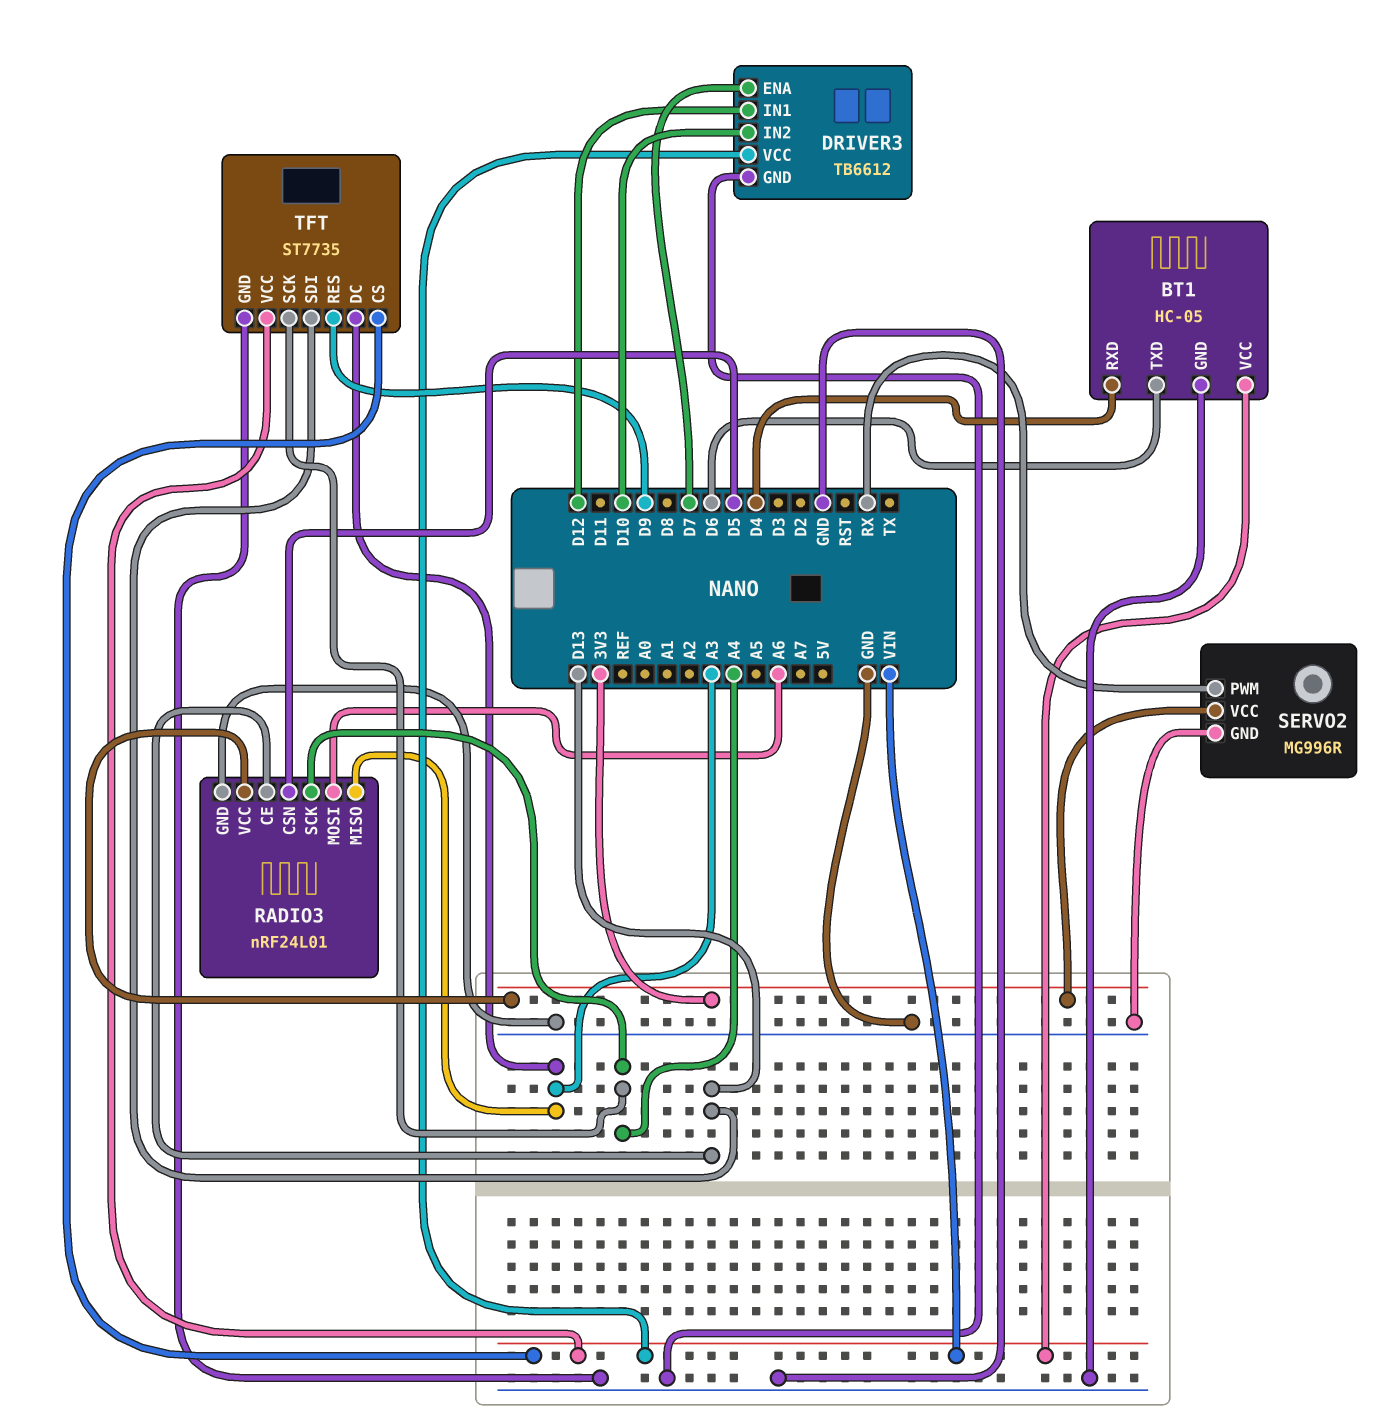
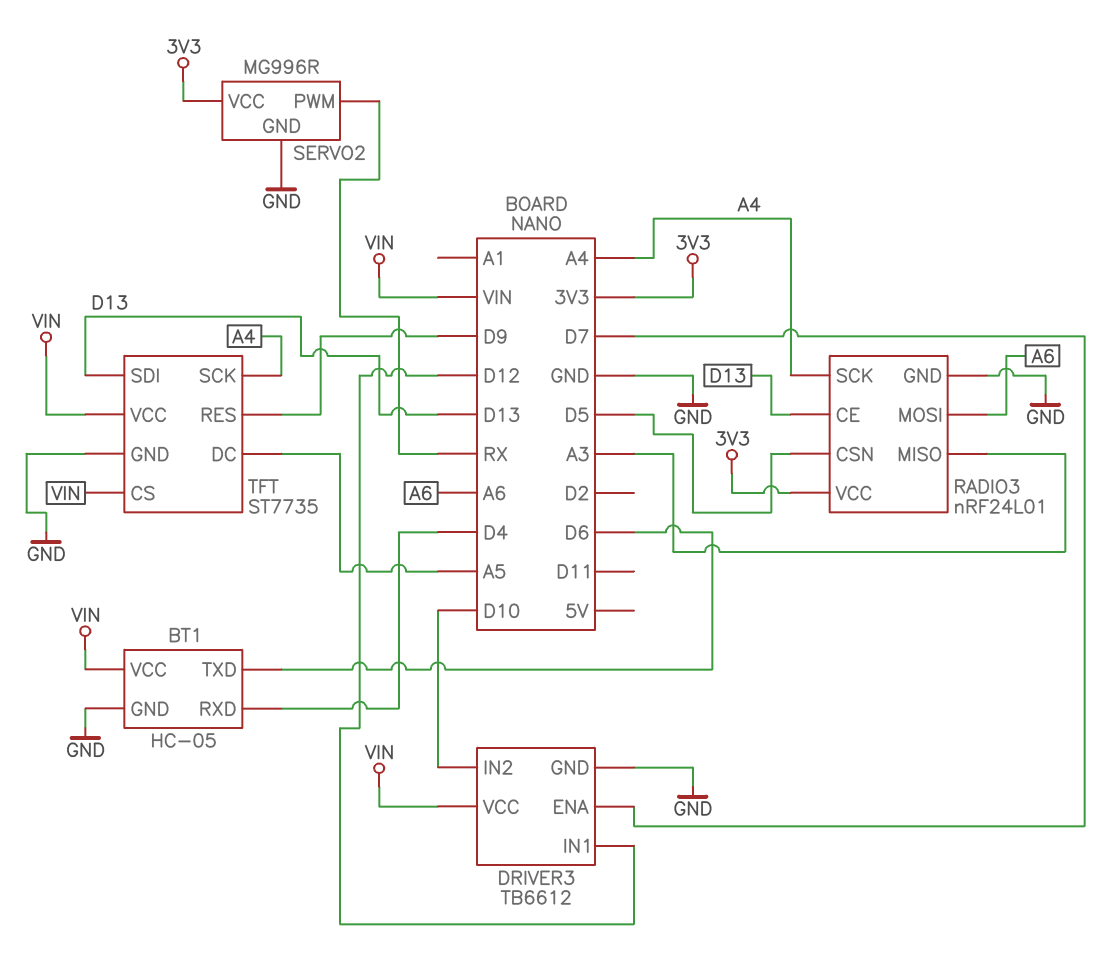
TFT pin DC: A3 -> A5

